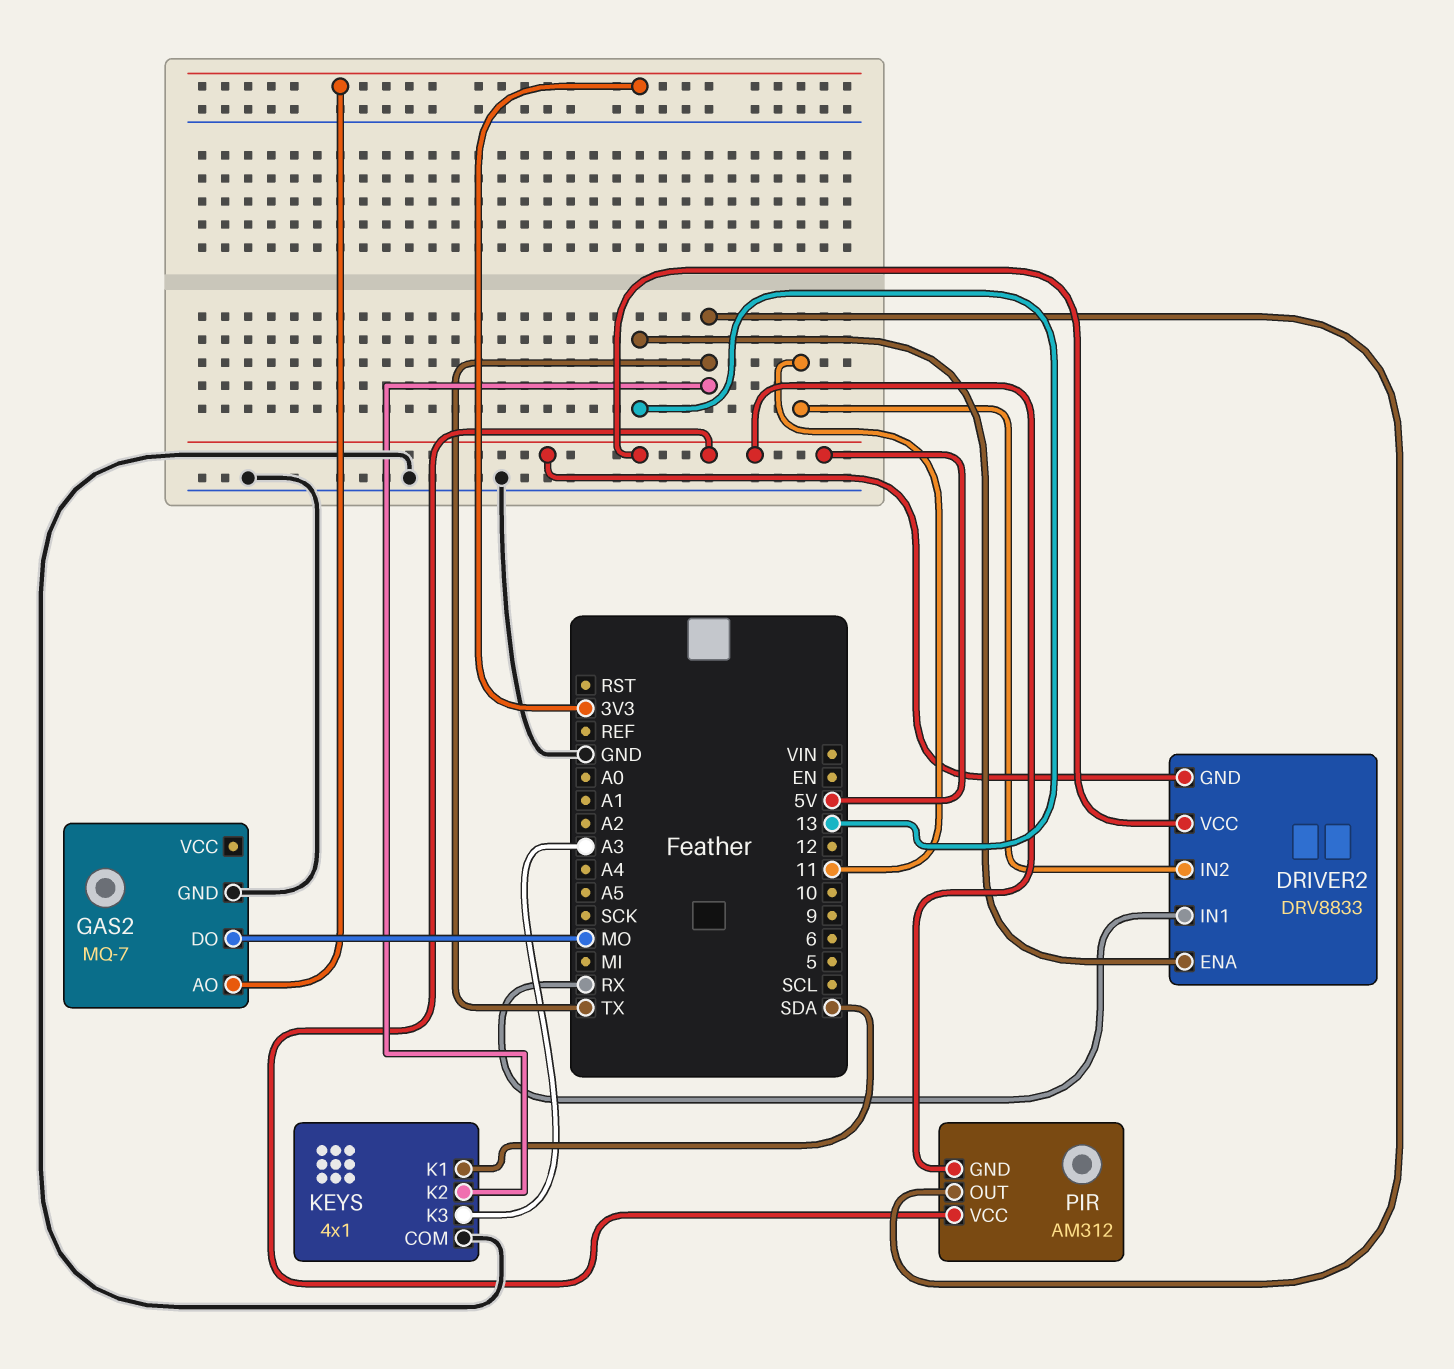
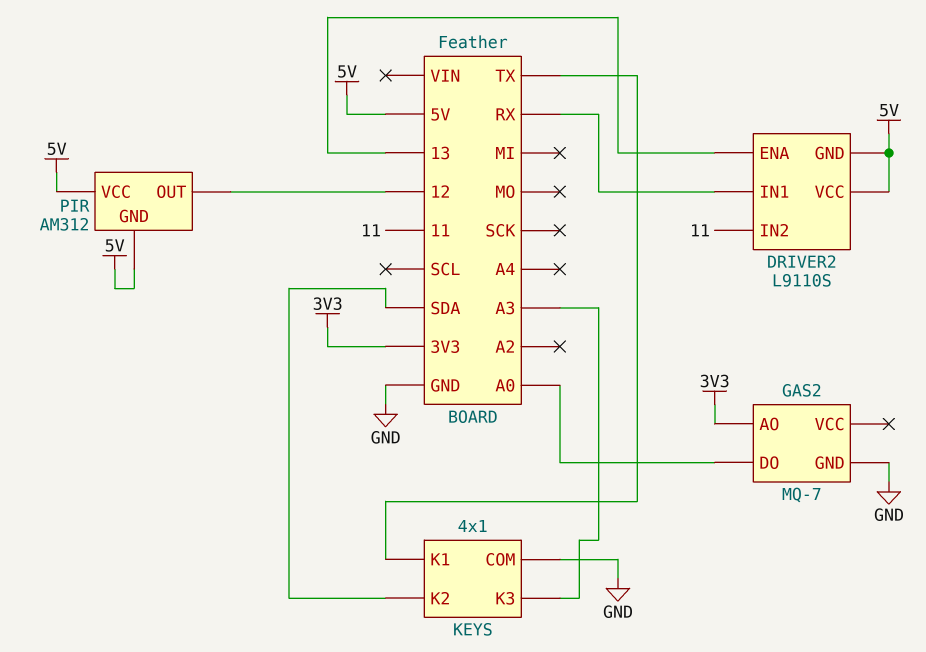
DRIVER2: DRV8833 -> L9110S
GAS2 pin DO: MO -> A0
KEYS pin K1: SDA -> TX
KEYS pin K2: TX -> SDA
PIR pin OUT: TX -> 12

